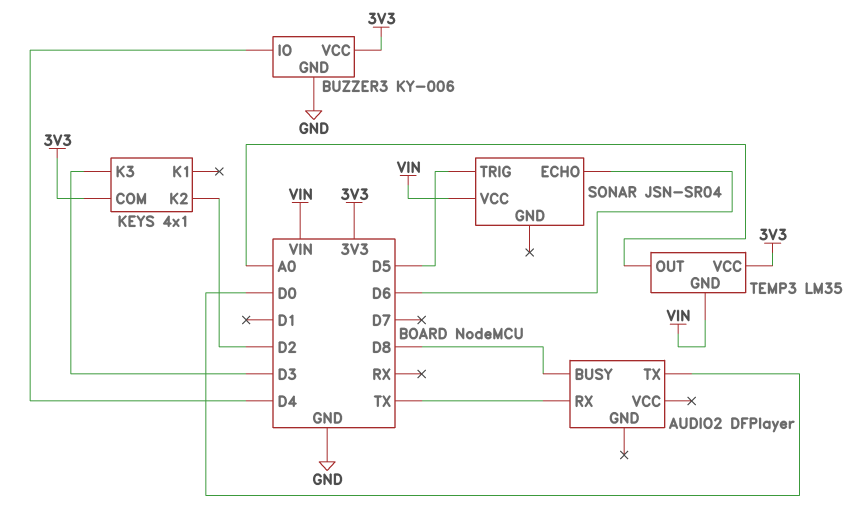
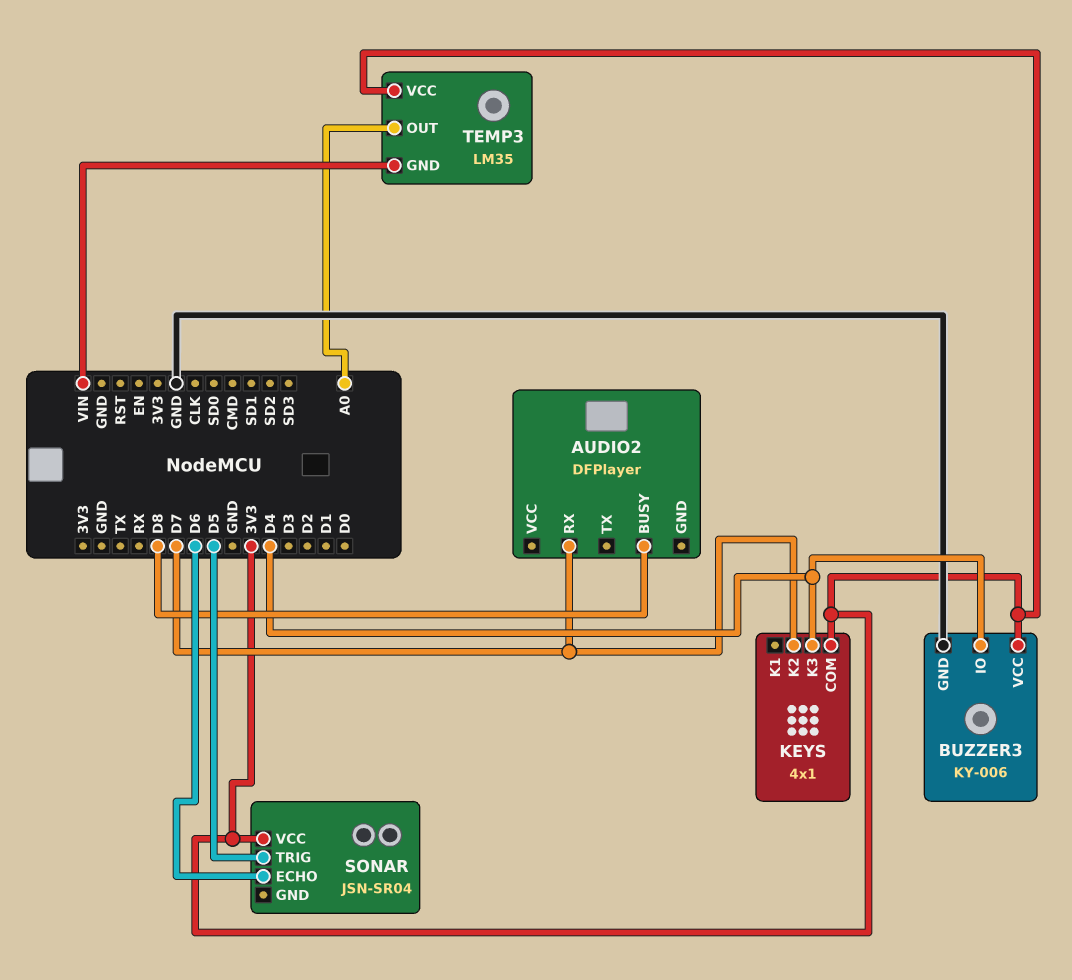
AUDIO2 pin RX: TX -> D7
AUDIO2 pin TX: D0 -> none
KEYS pin K2: D2 -> D7
KEYS pin K3: D3 -> D4
SONAR pin VCC: VIN -> 3V3

